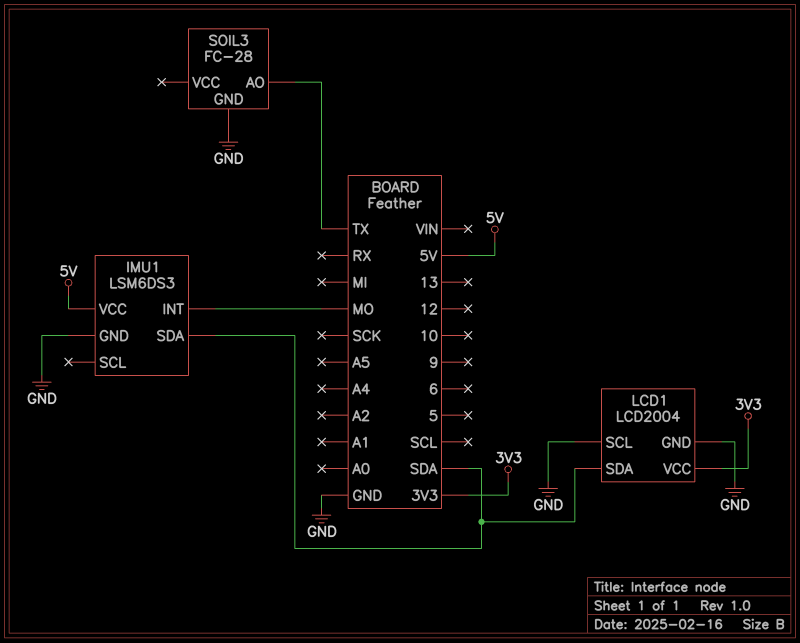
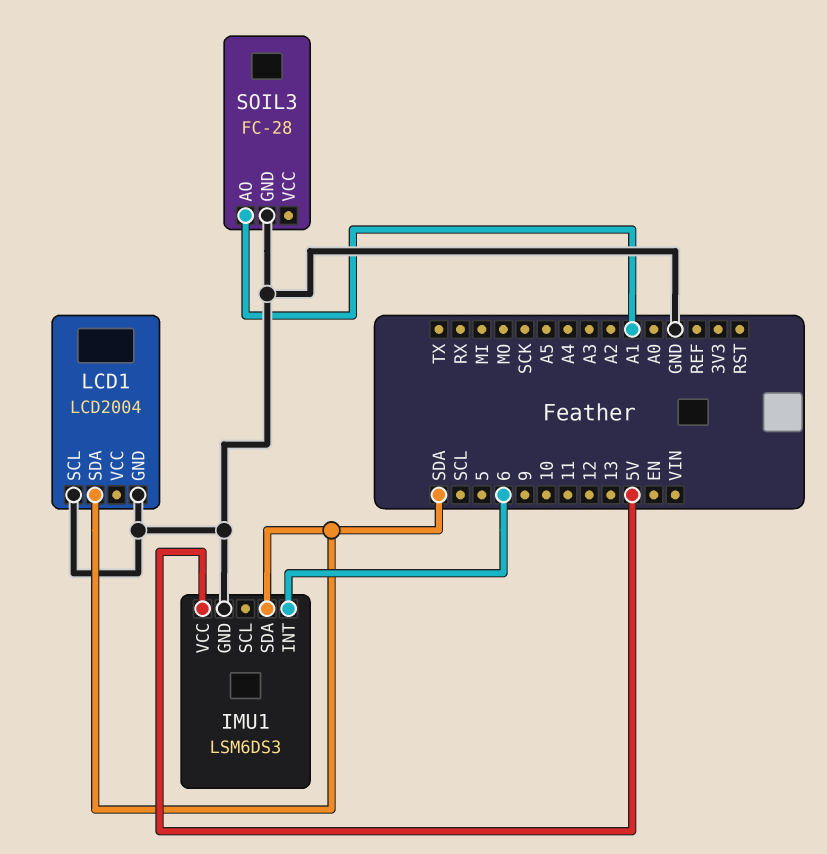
IMU1 pin INT: MO -> 6
LCD1 pin VCC: 3V3 -> none
SOIL3 pin AO: TX -> A1

